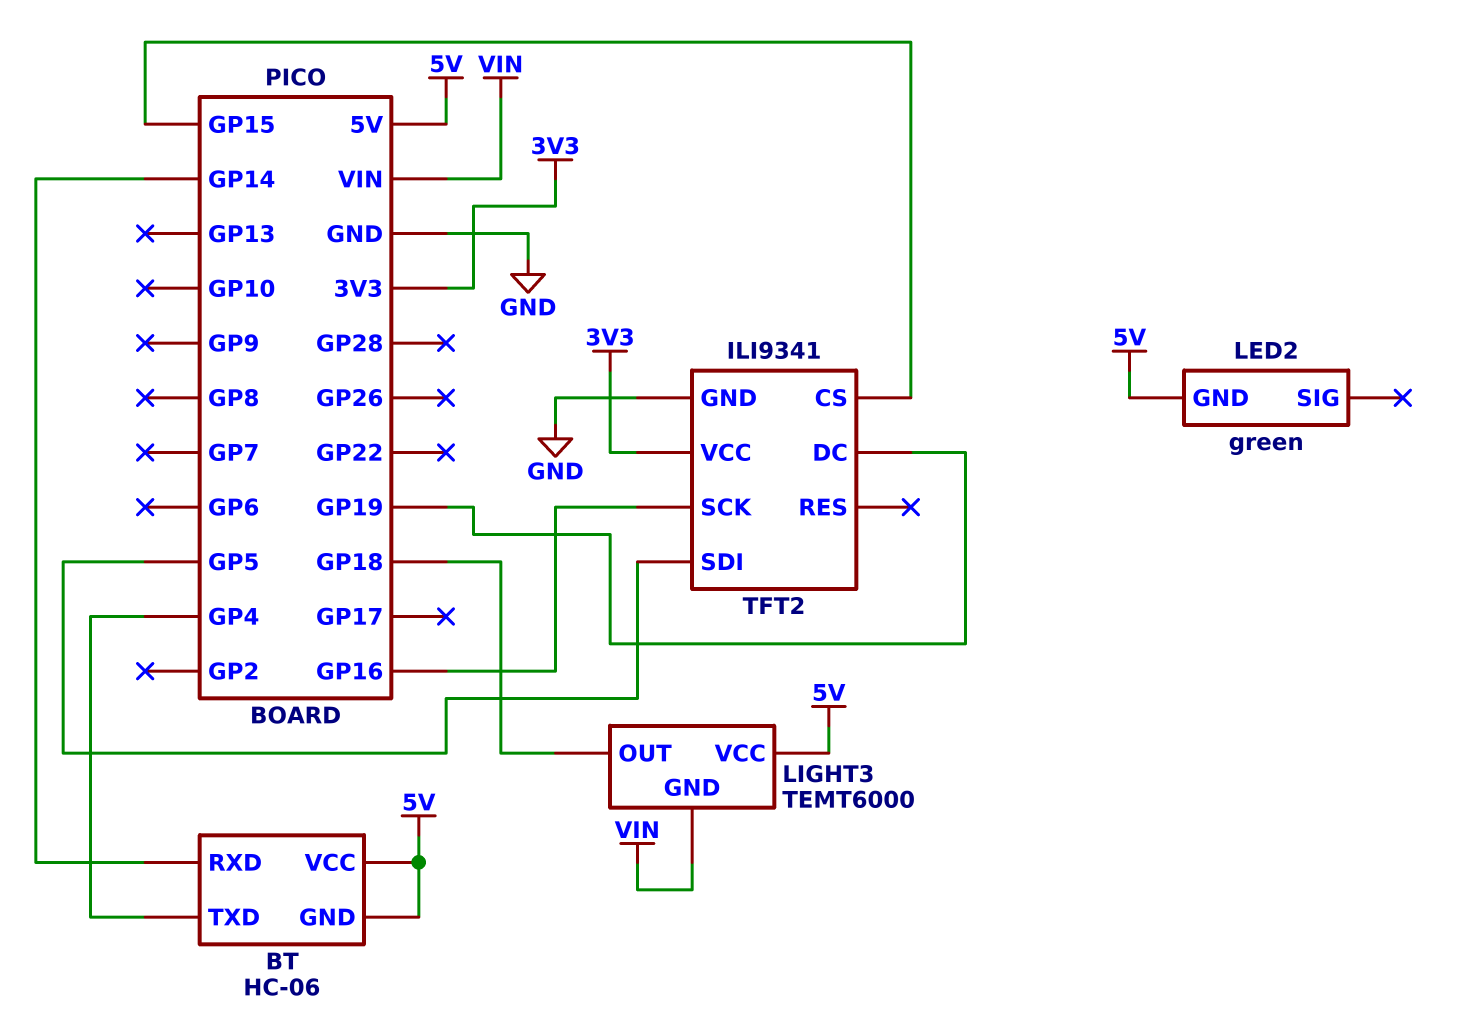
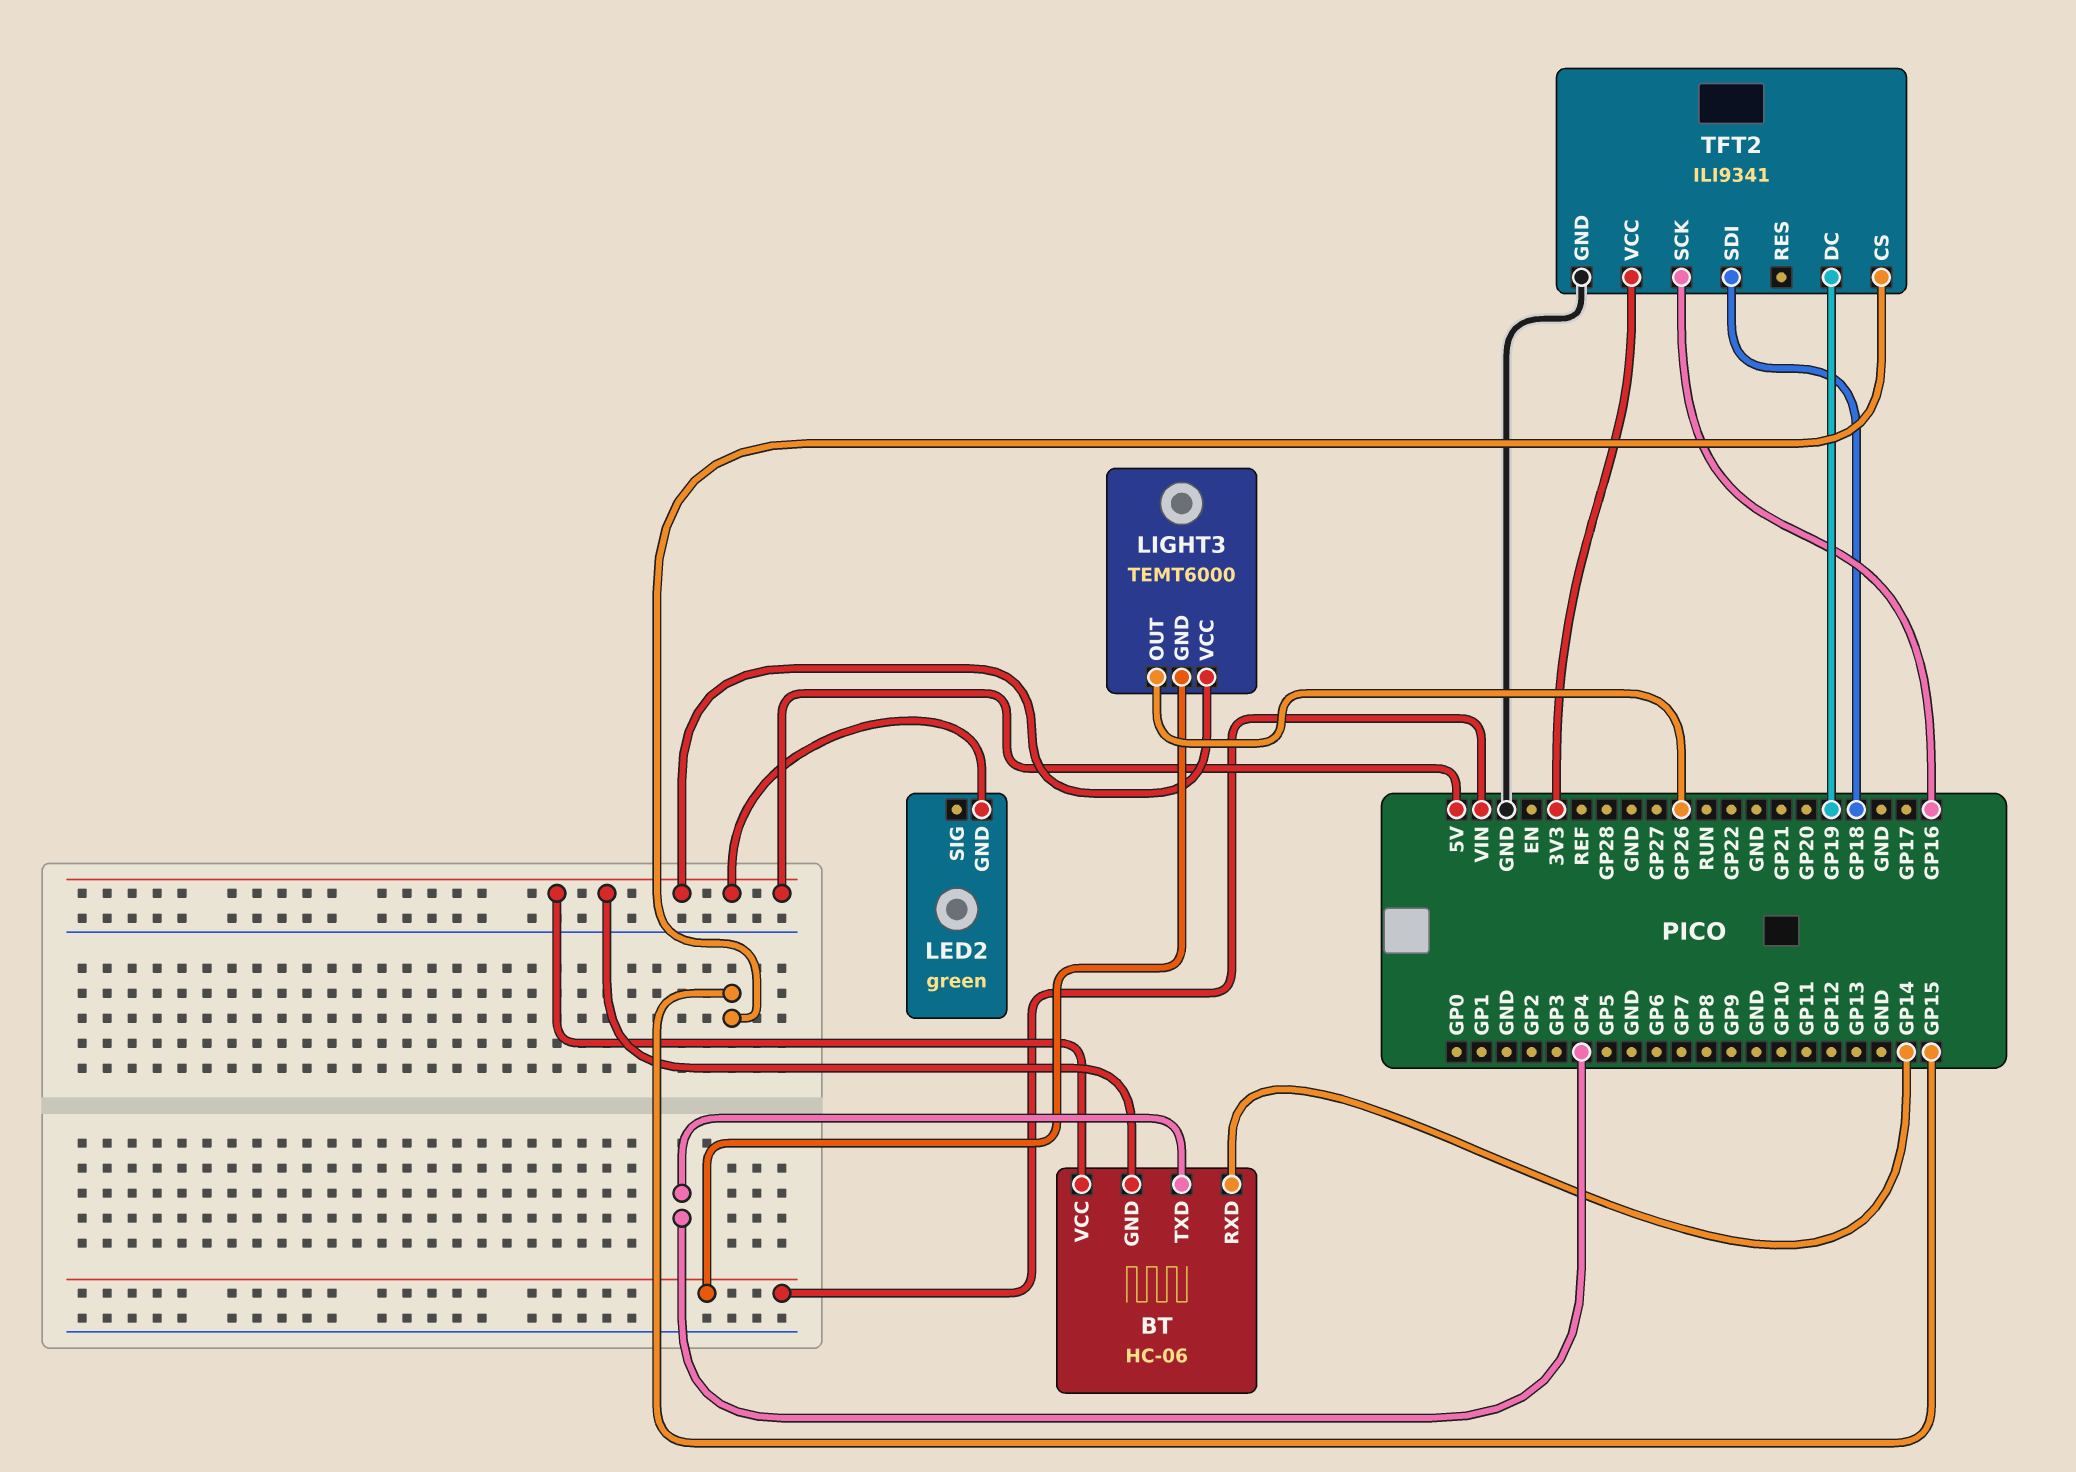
LIGHT3 pin OUT: GP18 -> GP26
TFT2 pin SDI: GP5 -> GP18

